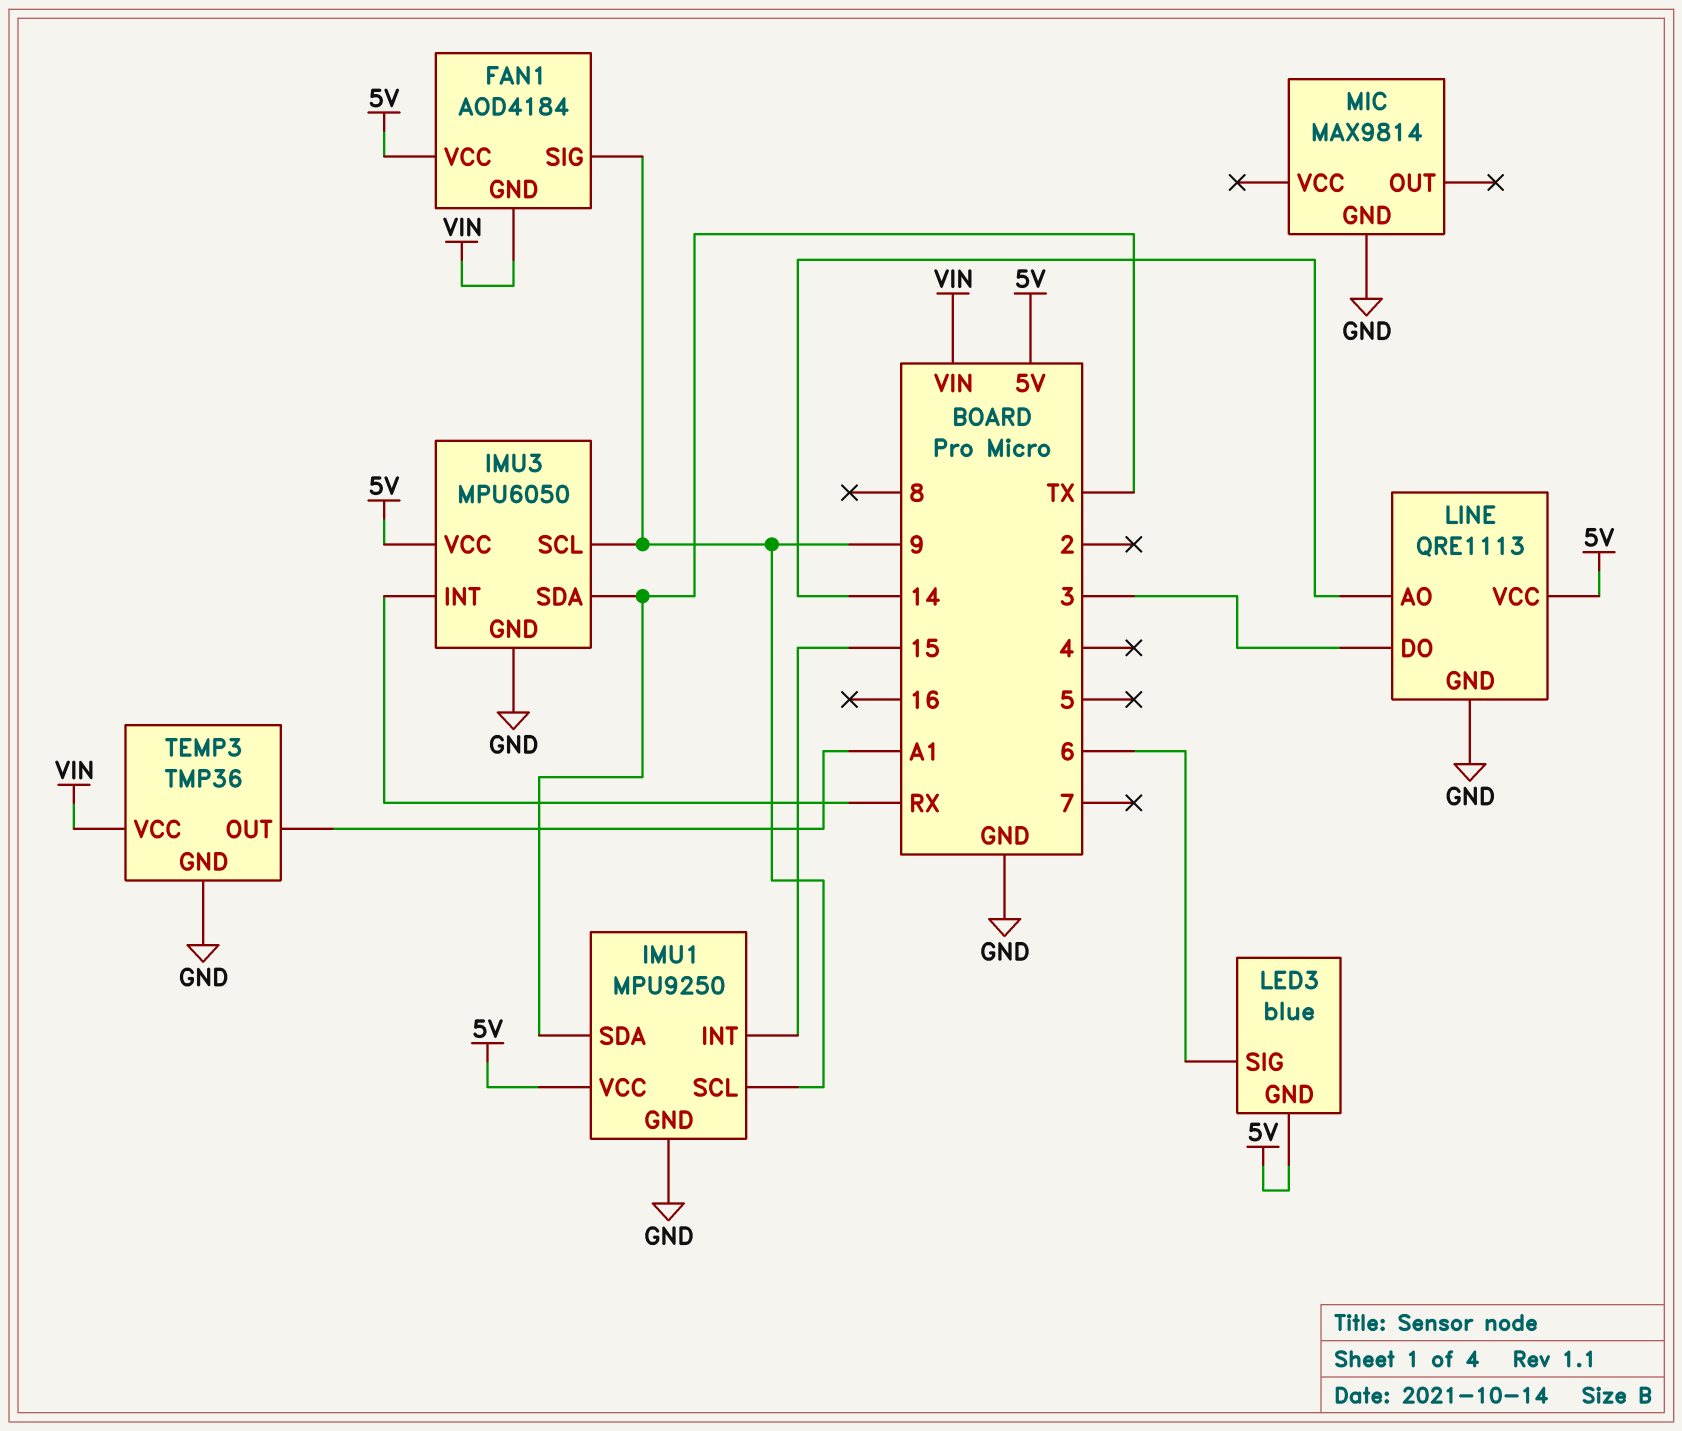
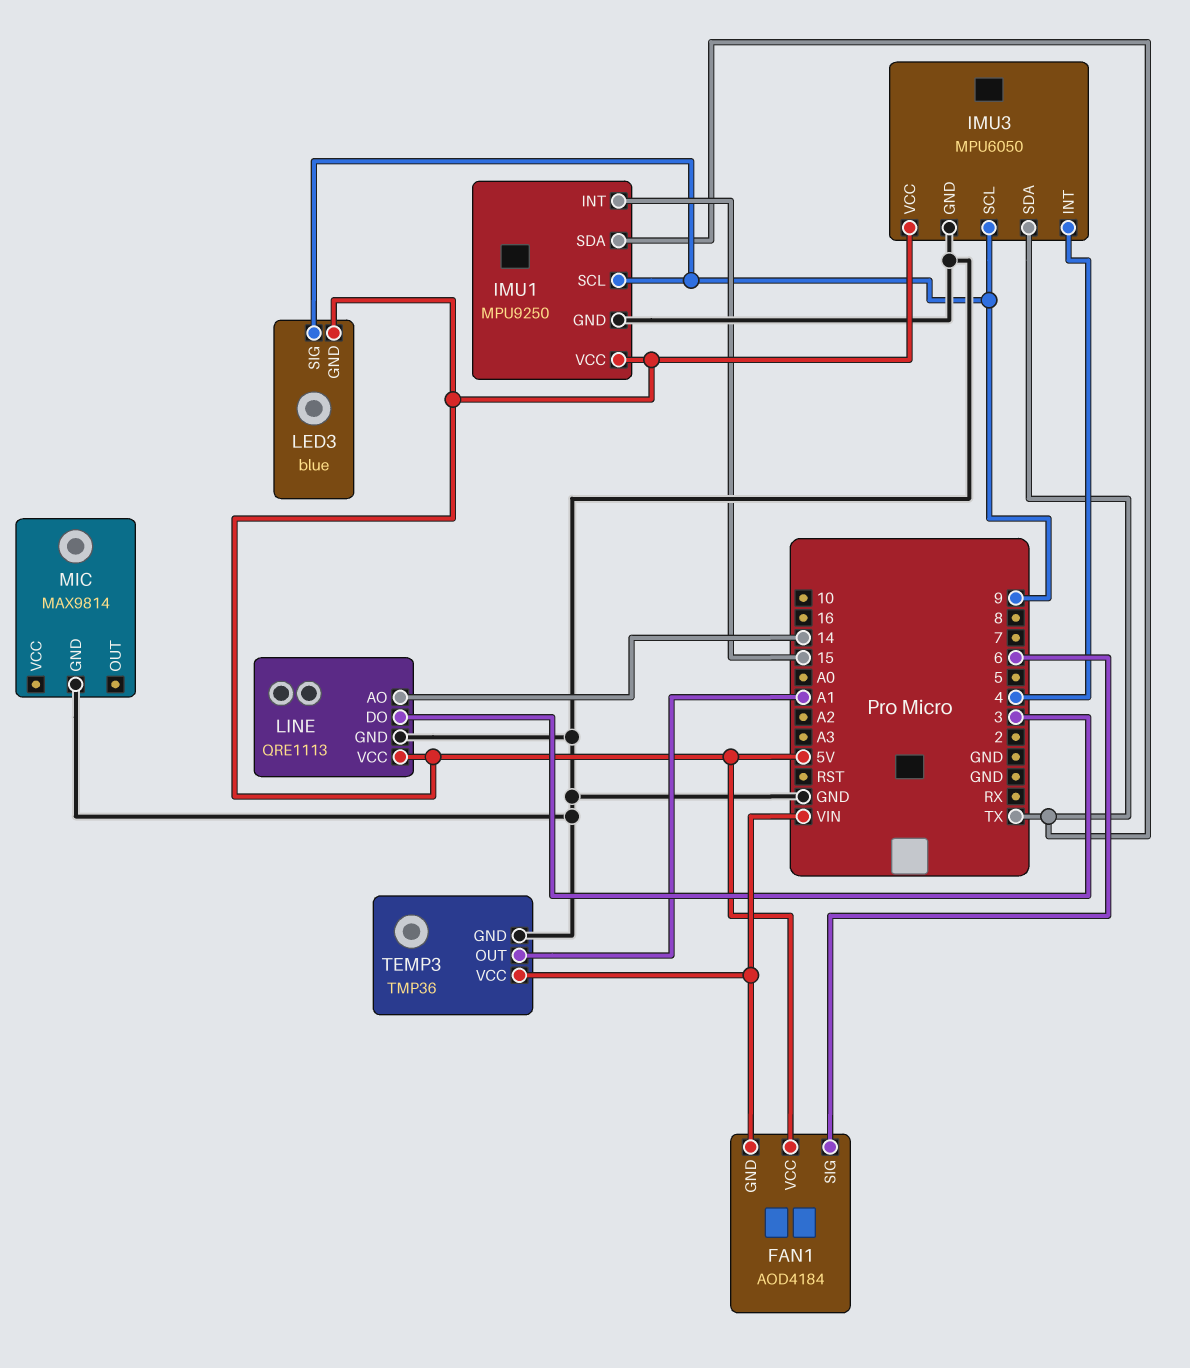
FAN1 pin SIG: 9 -> 6
IMU3 pin INT: RX -> 4
LED3 pin SIG: 6 -> 9

